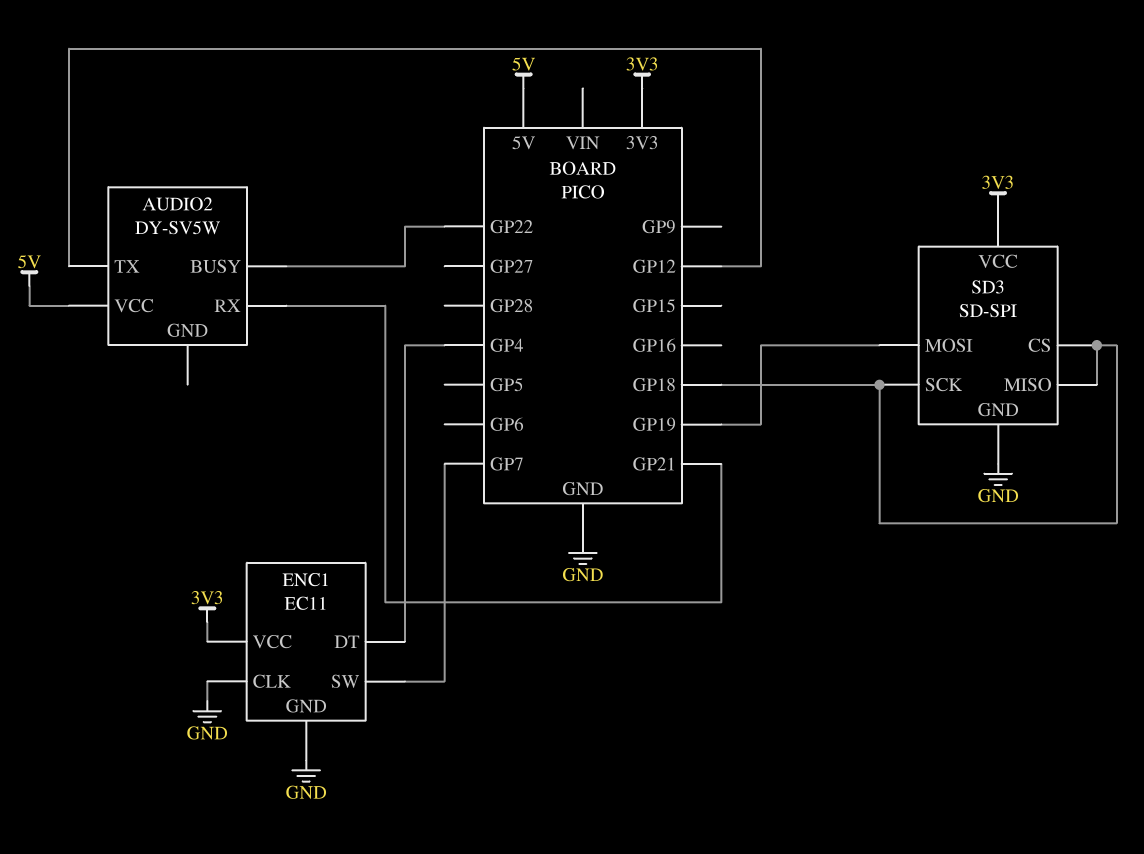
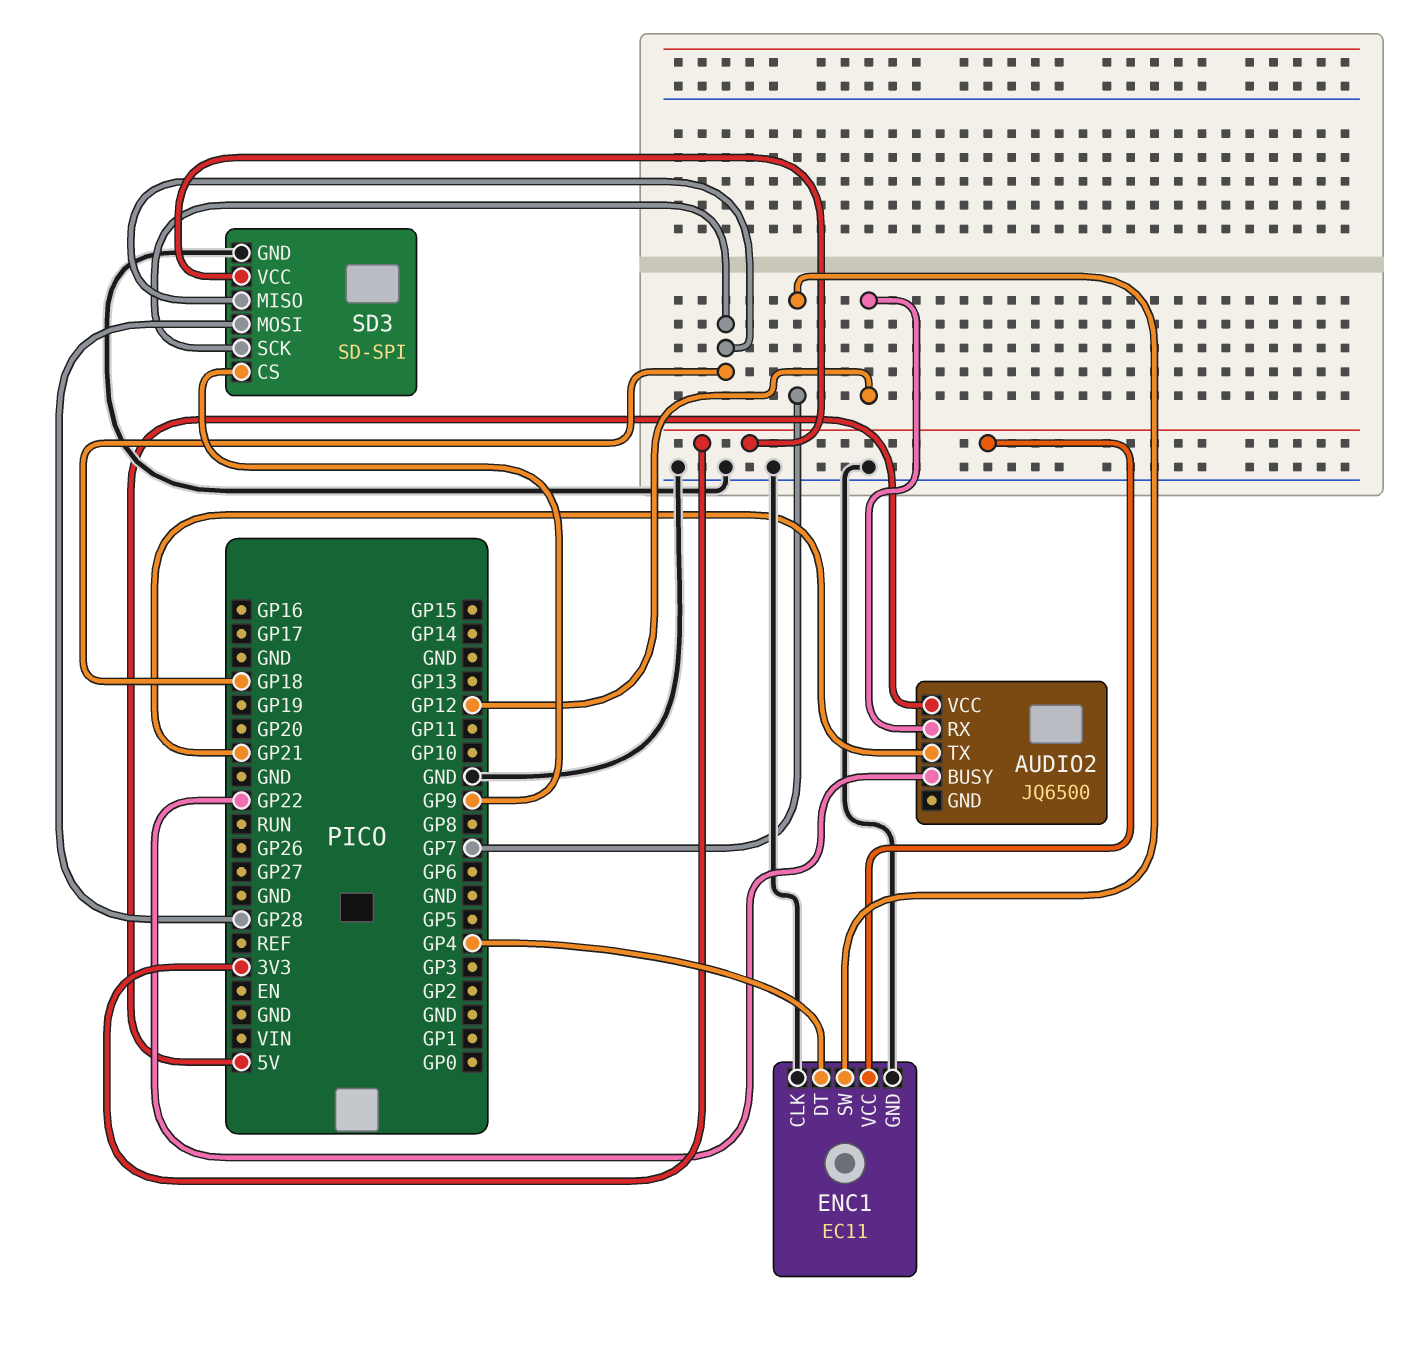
AUDIO2: DY-SV5W -> JQ6500
AUDIO2 pin RX: GP21 -> GP12
AUDIO2 pin TX: GP12 -> GP21
SD3 pin CS: GP18 -> GP9
SD3 pin MOSI: GP19 -> GP28

